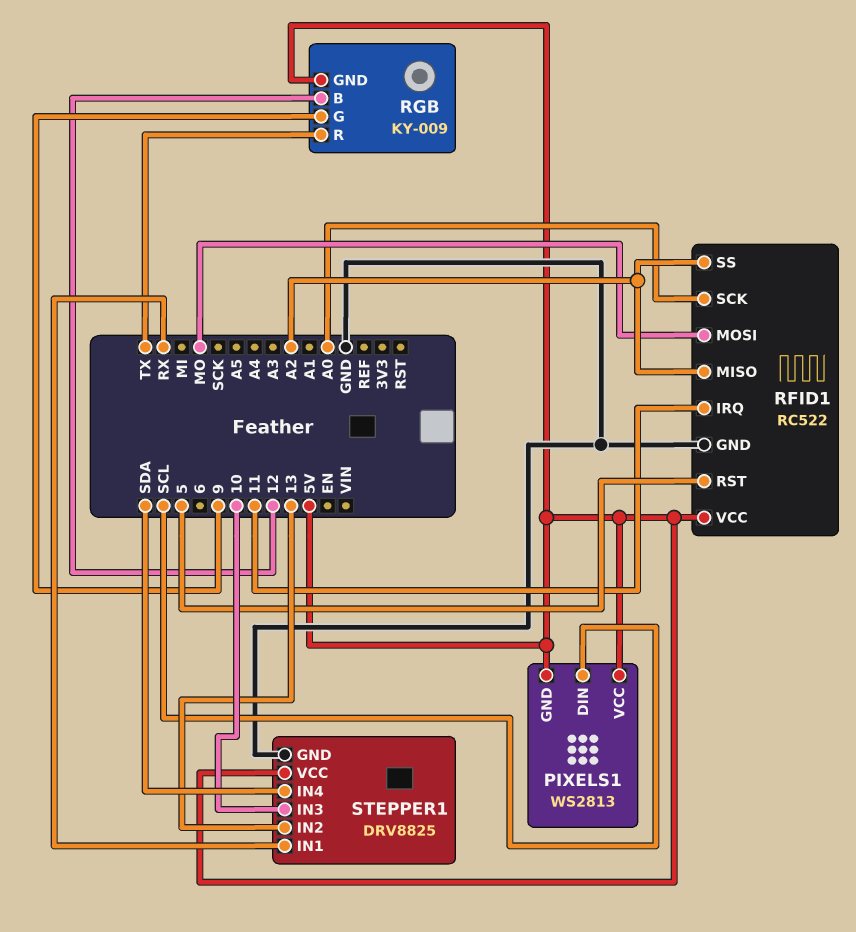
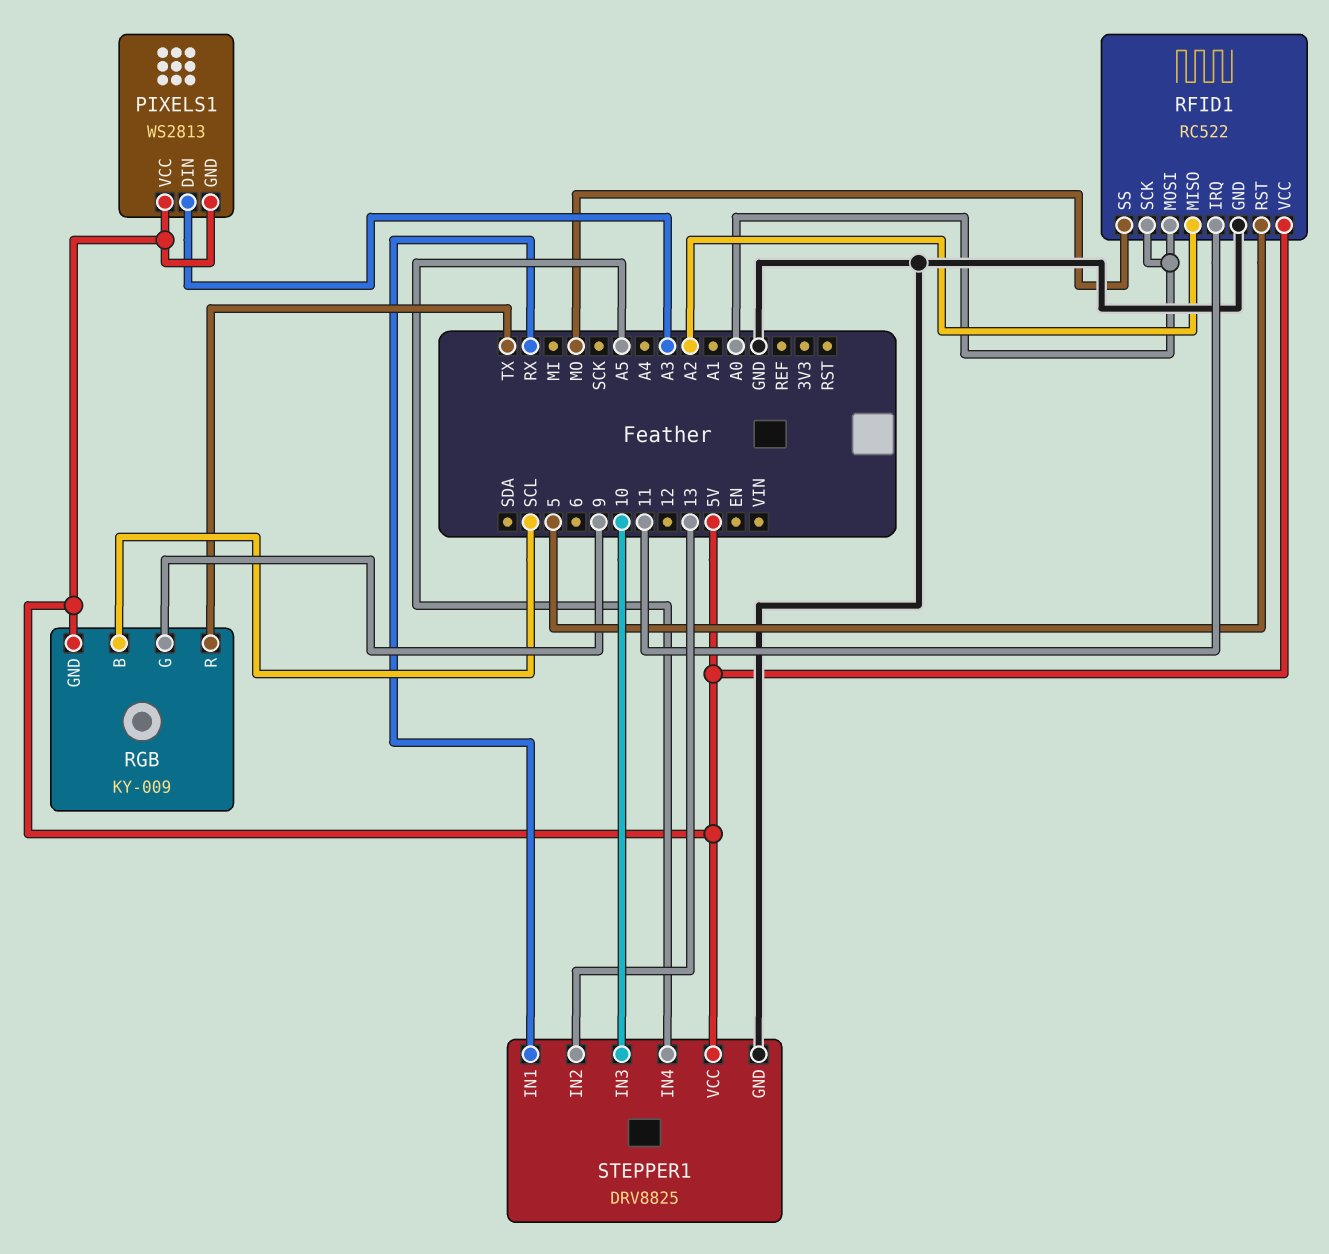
PIXELS1 pin DIN: SCL -> A3
RFID1 pin MOSI: MO -> A0
RFID1 pin SS: A2 -> MO
RGB pin B: 12 -> SCL
STEPPER1 pin IN4: SDA -> A5

